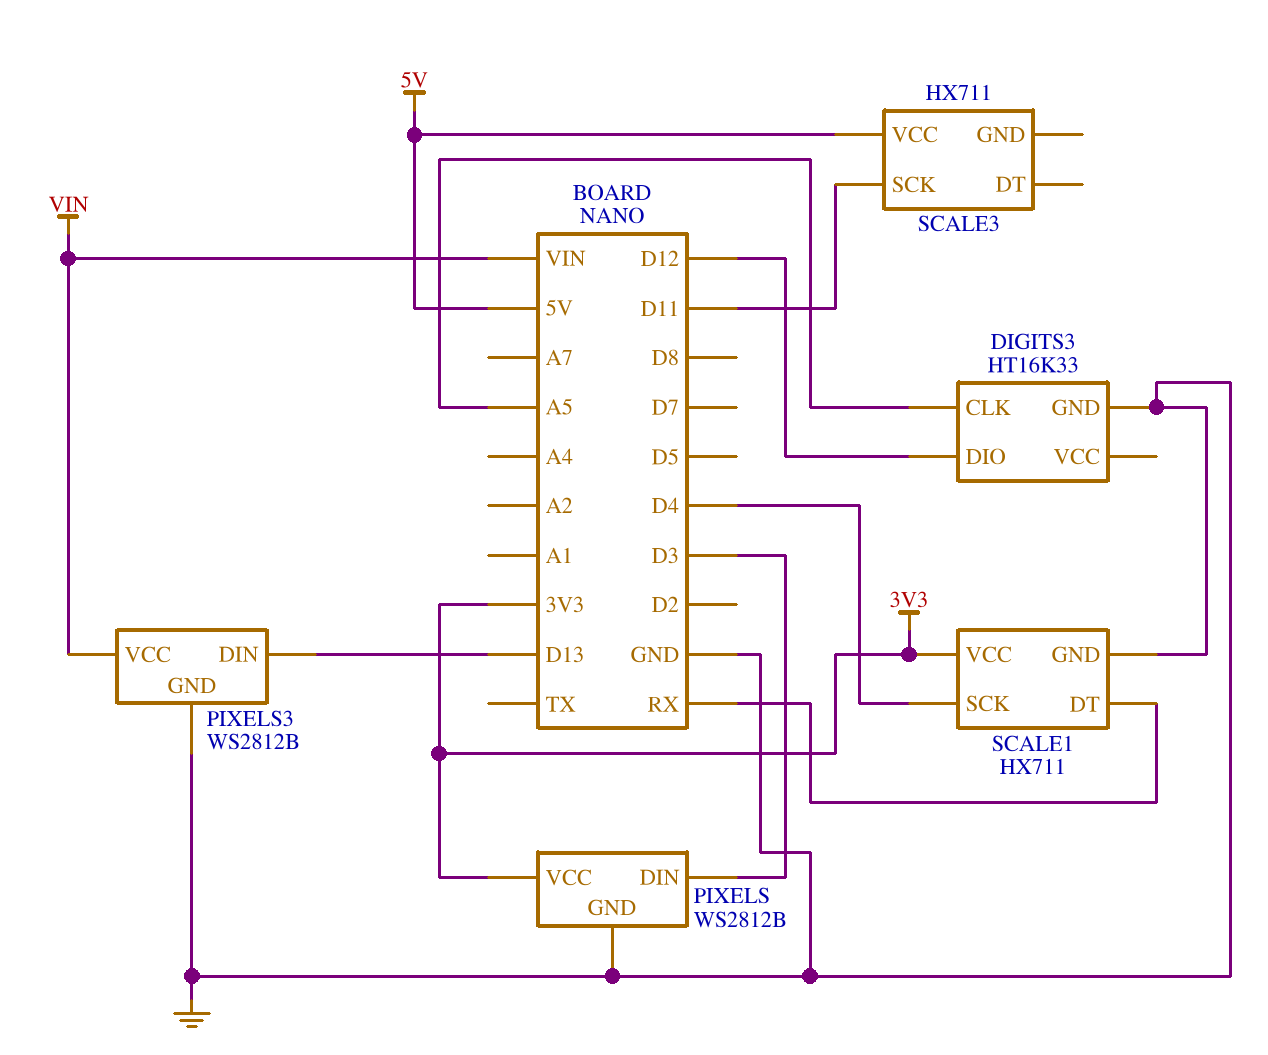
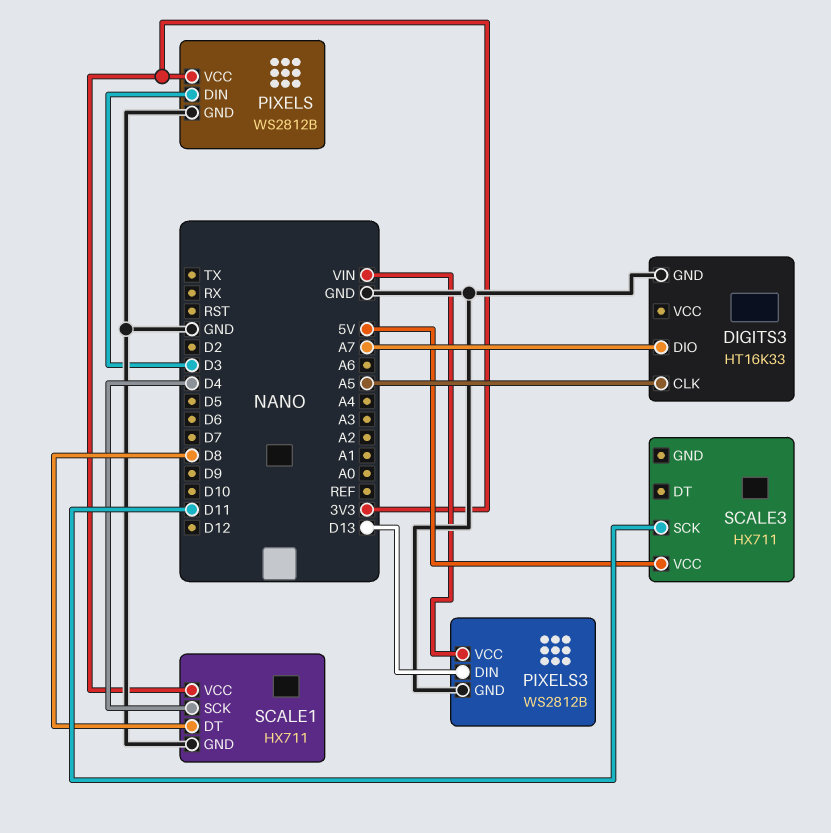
DIGITS3 pin DIO: D12 -> A7
SCALE1 pin DT: RX -> D8

